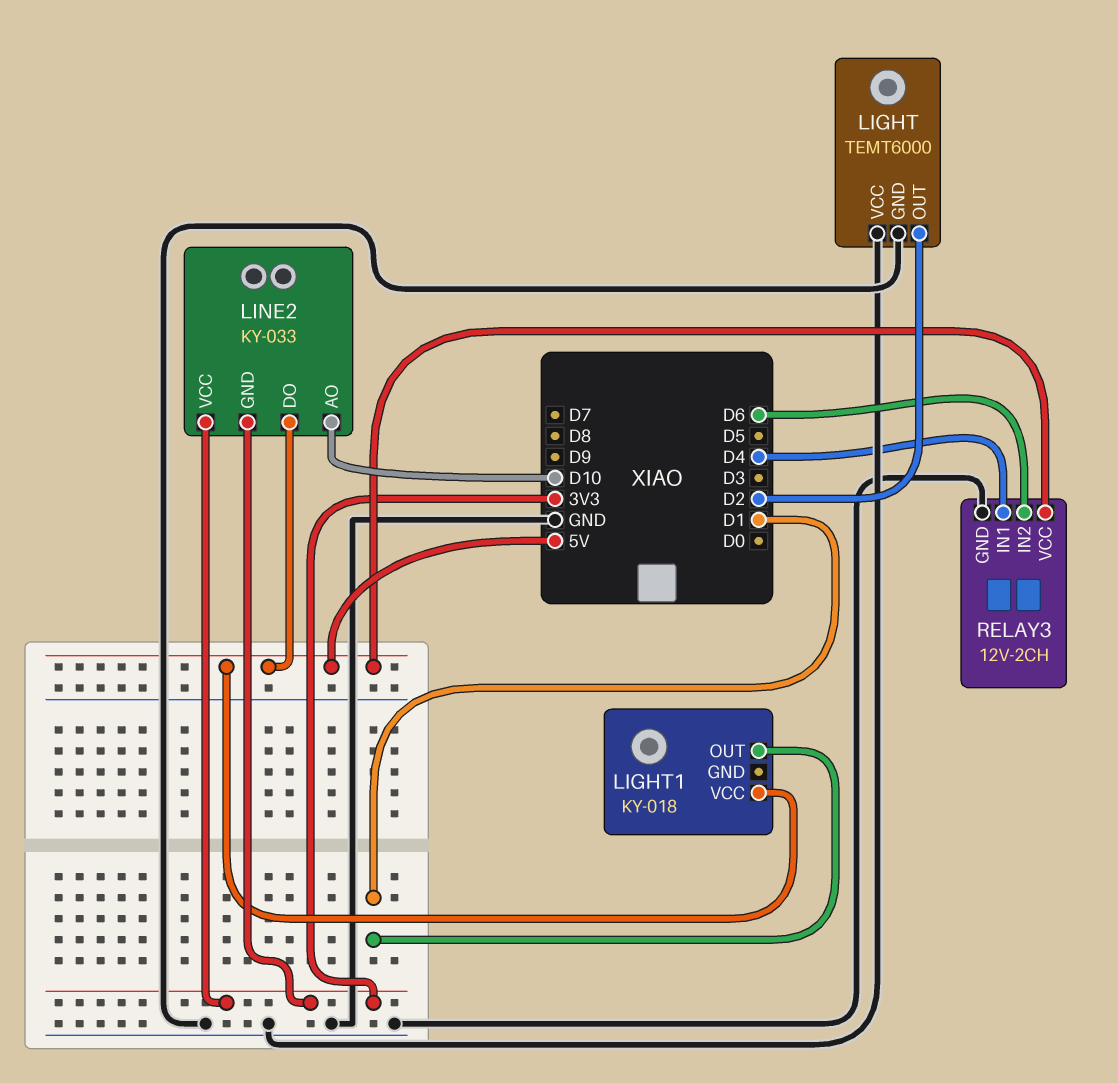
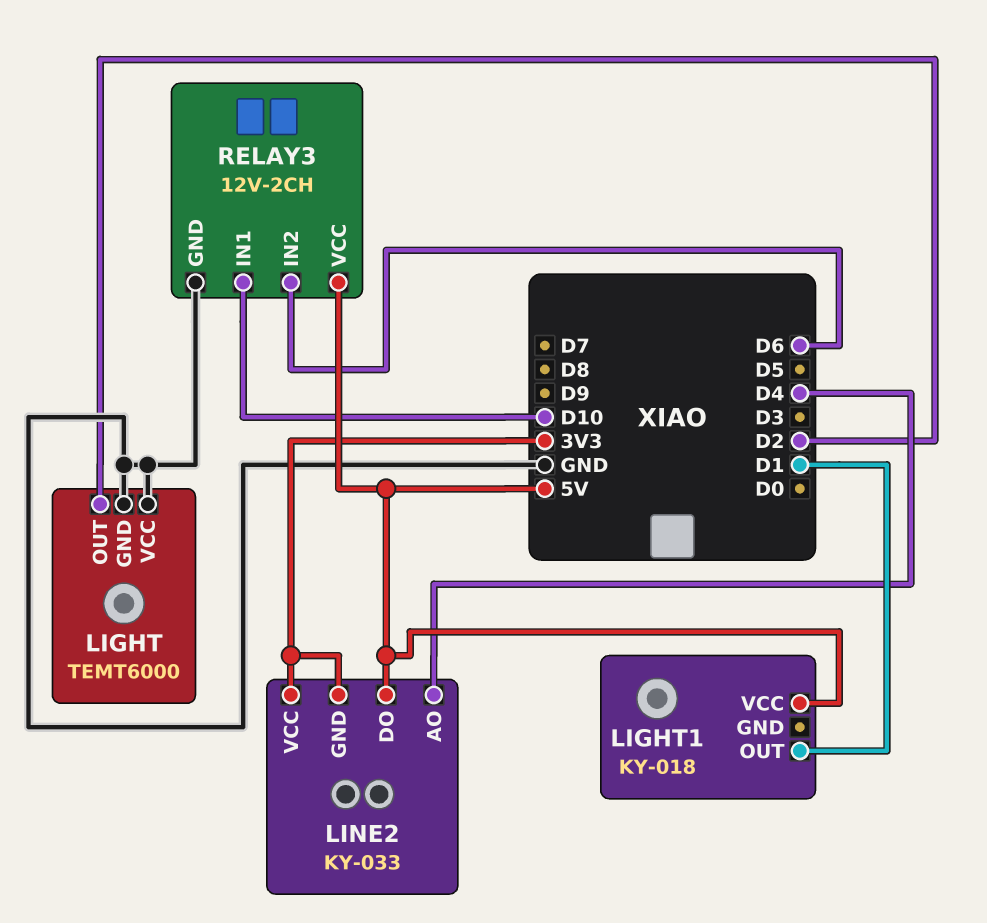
LINE2 pin AO: D10 -> D4
RELAY3 pin IN1: D4 -> D10

